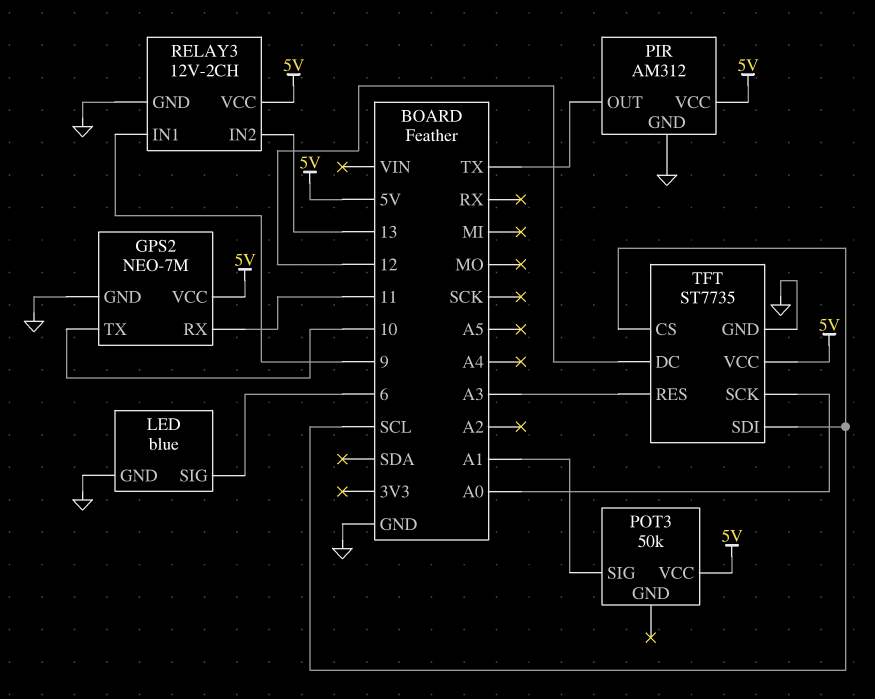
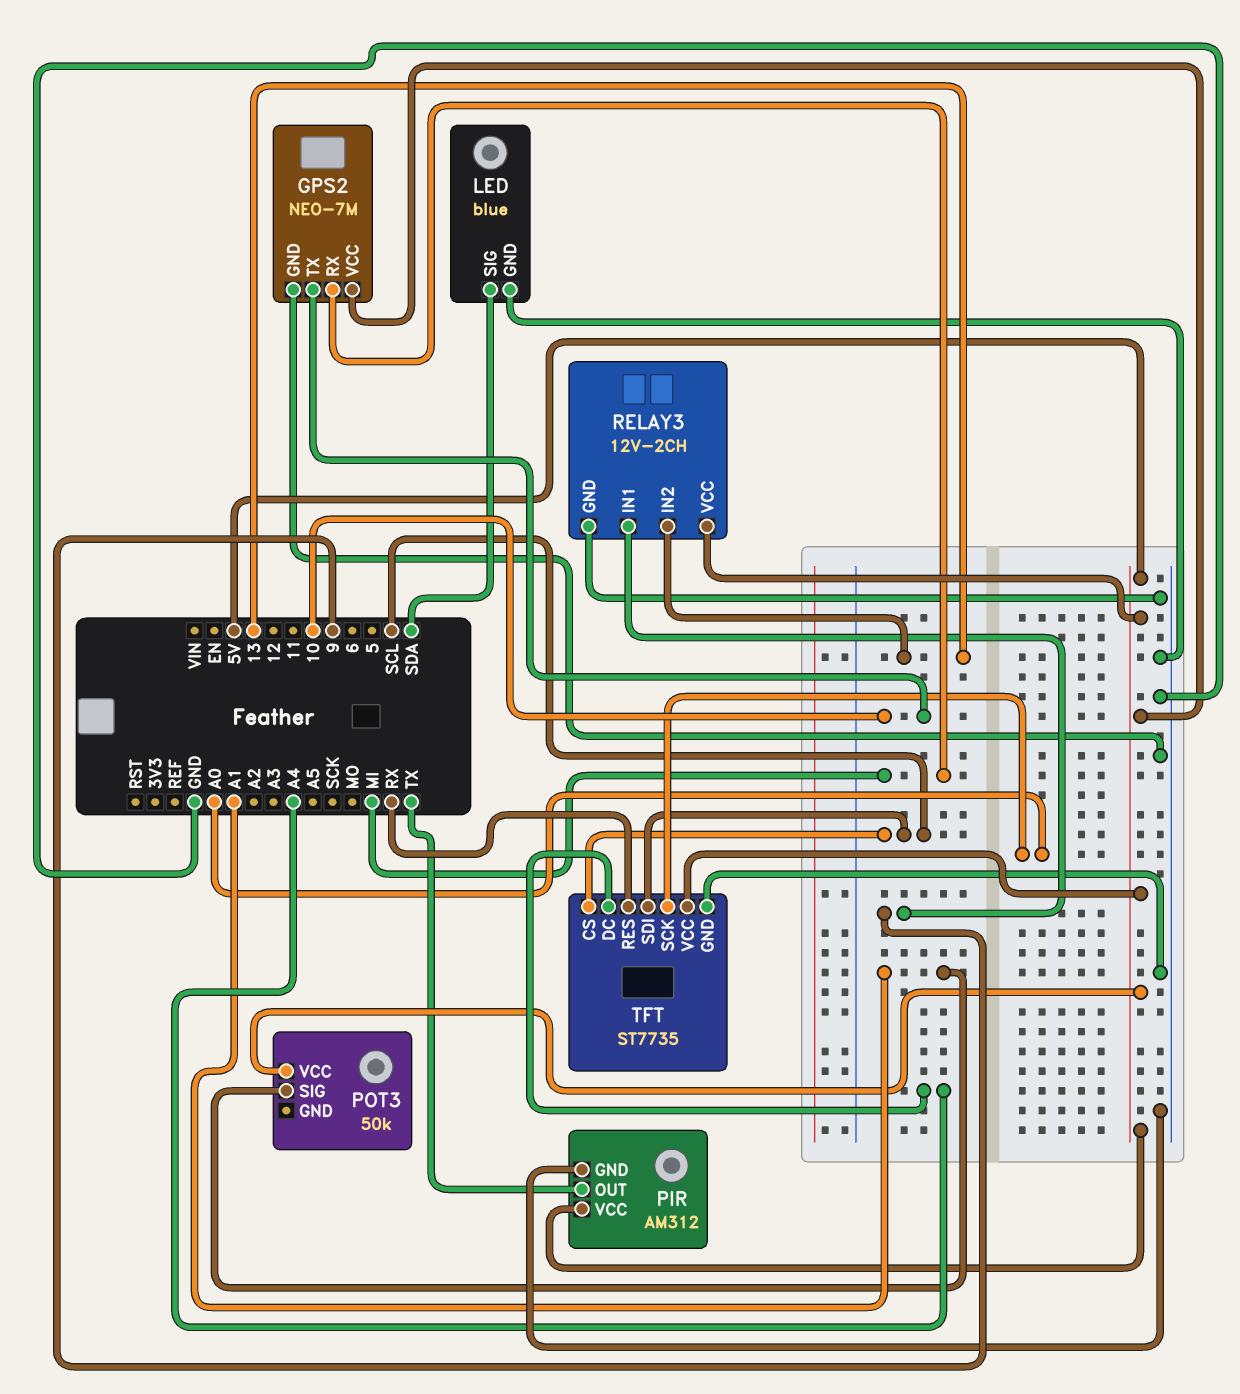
GPS2 pin RX: 11 -> MI
LED pin SIG: 6 -> SDA
TFT pin DC: 12 -> A4
TFT pin RES: A3 -> RX

